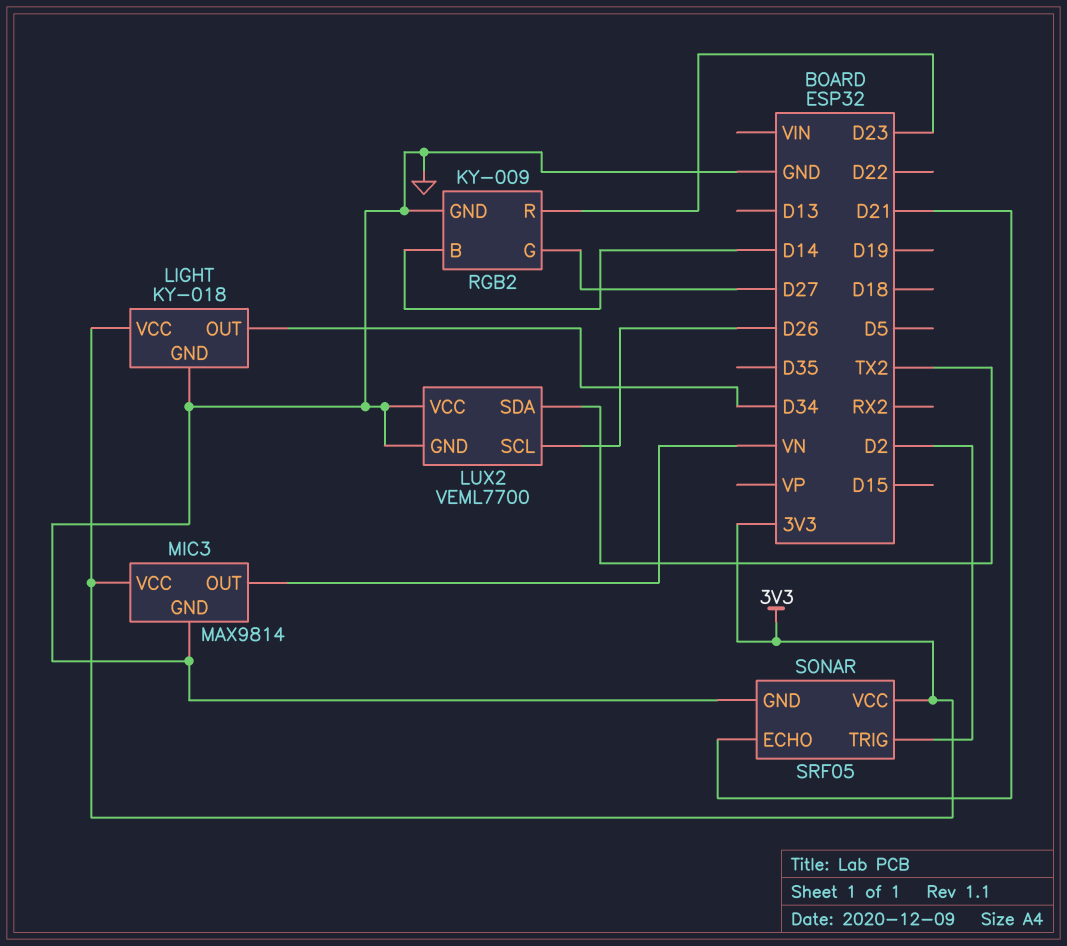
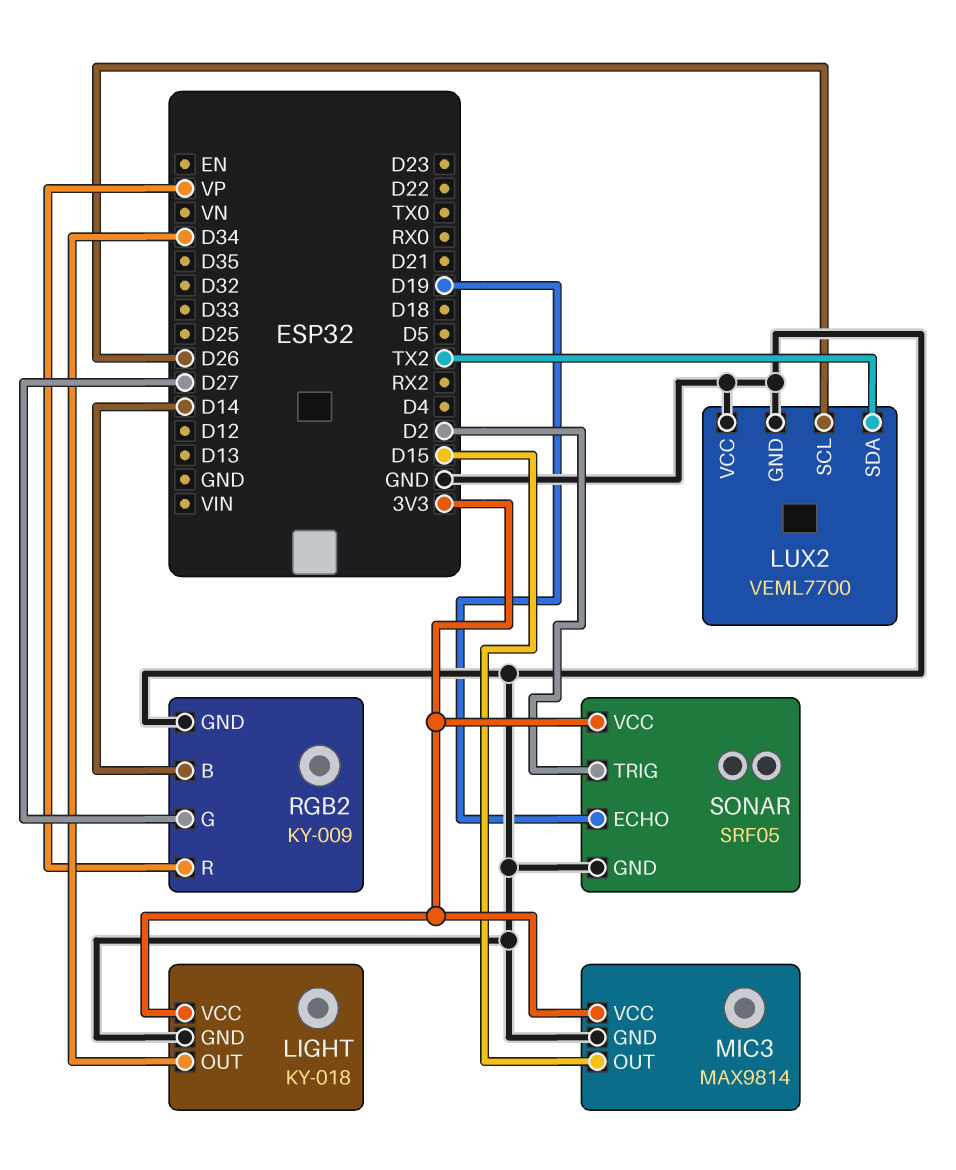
MIC3 pin OUT: VN -> D15
RGB2 pin R: D23 -> VP
SONAR pin ECHO: D21 -> D19

